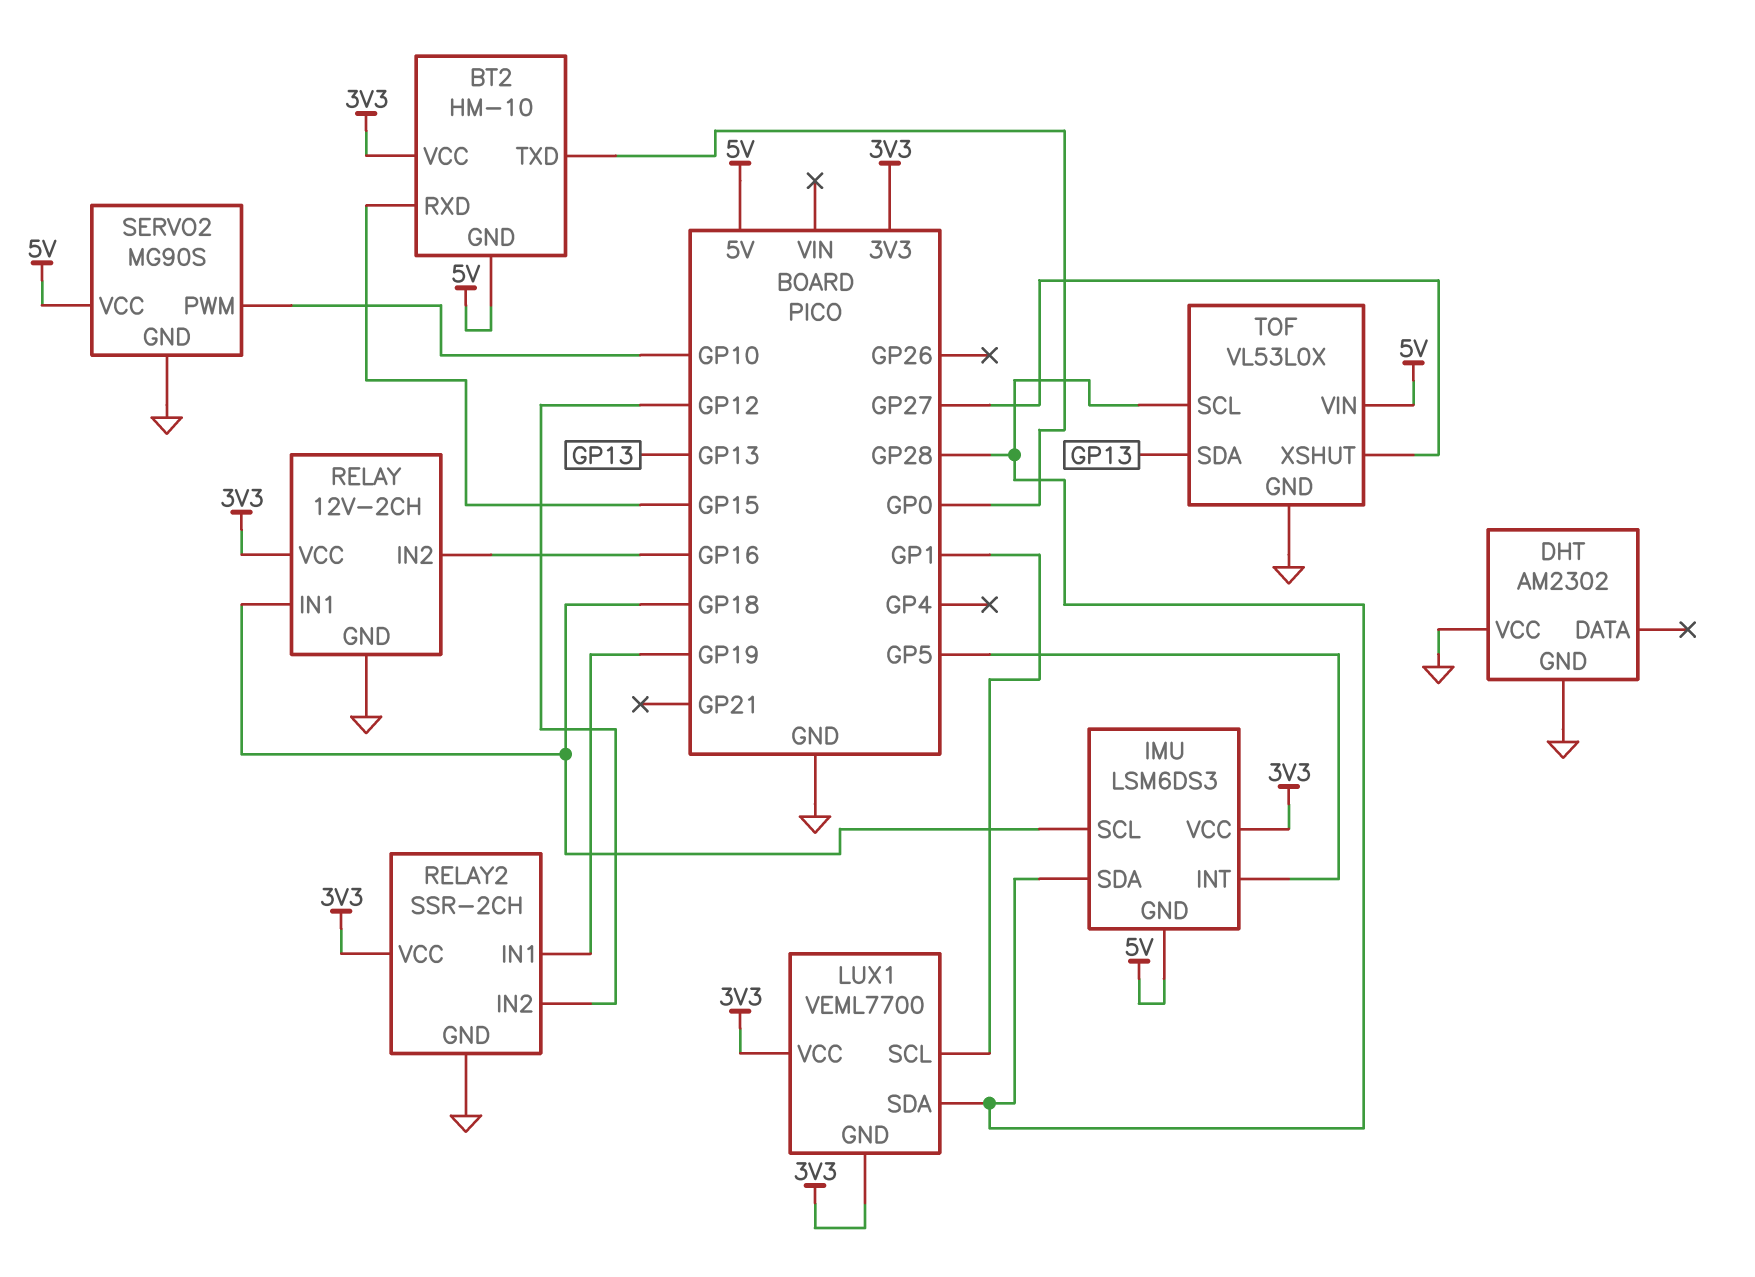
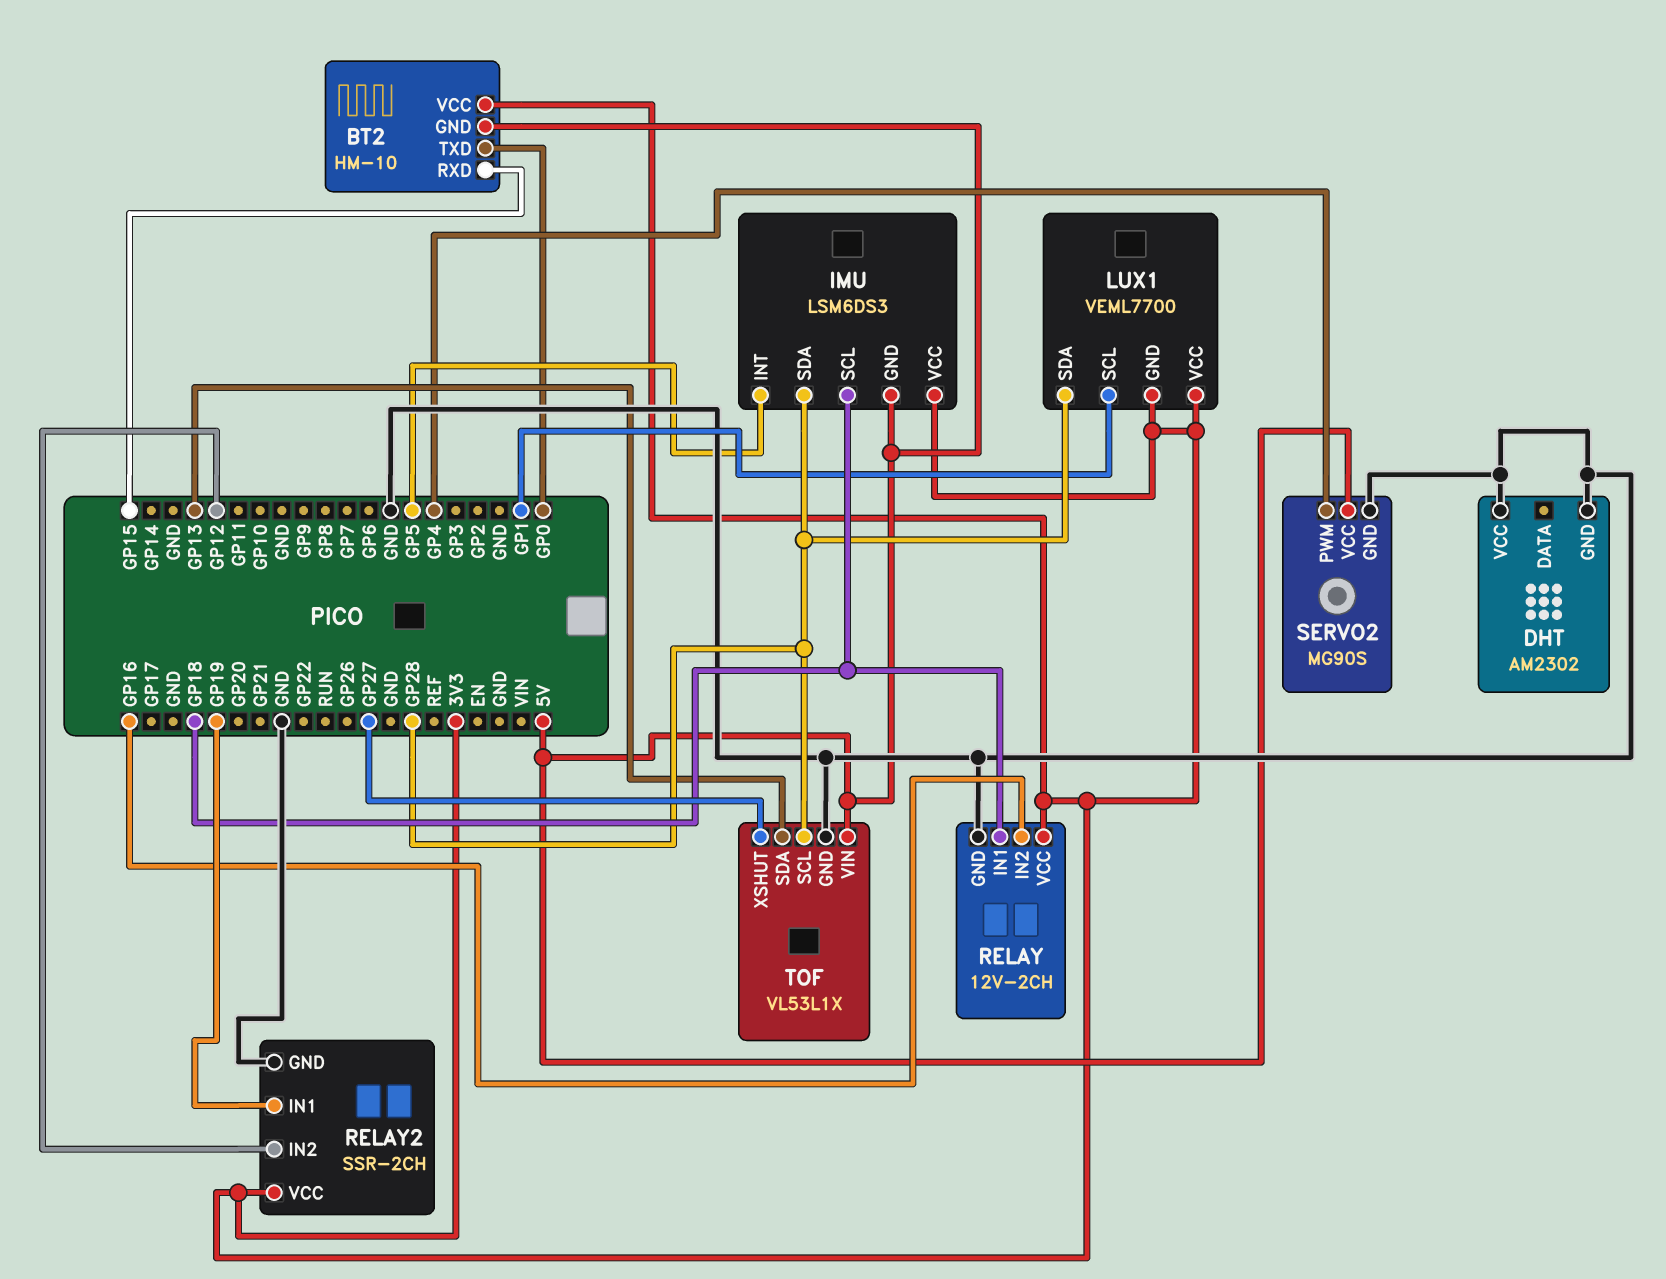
SERVO2 pin PWM: GP10 -> GP4
TOF: VL53L0X -> VL53L1X

